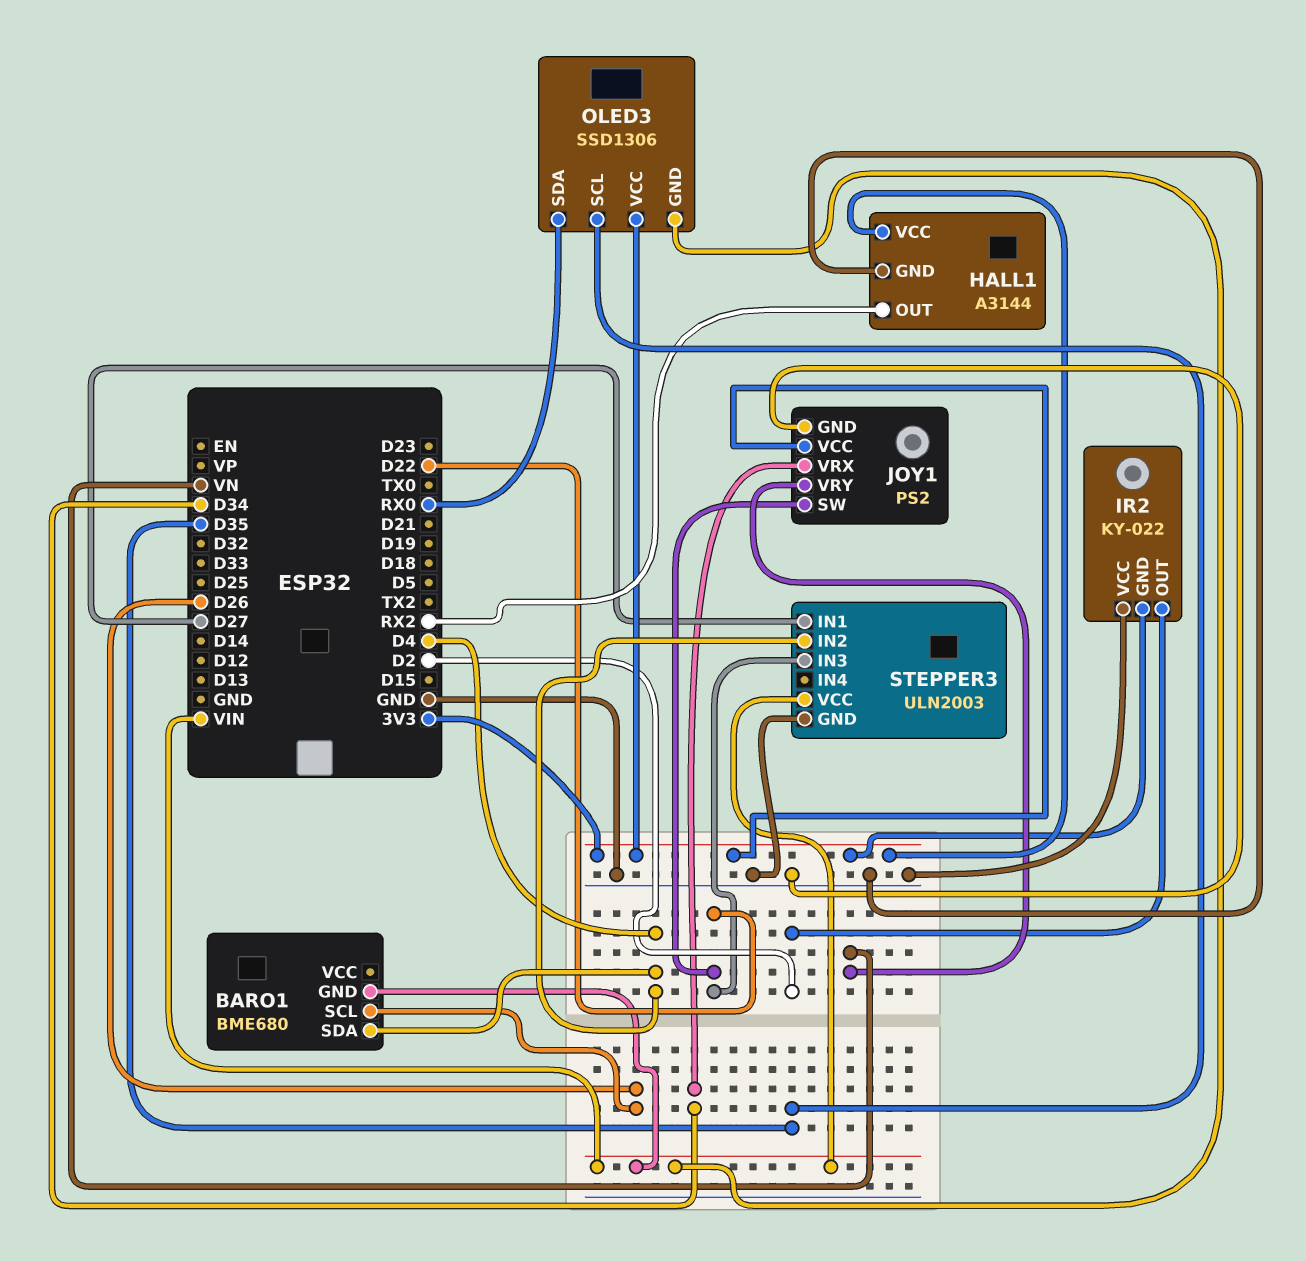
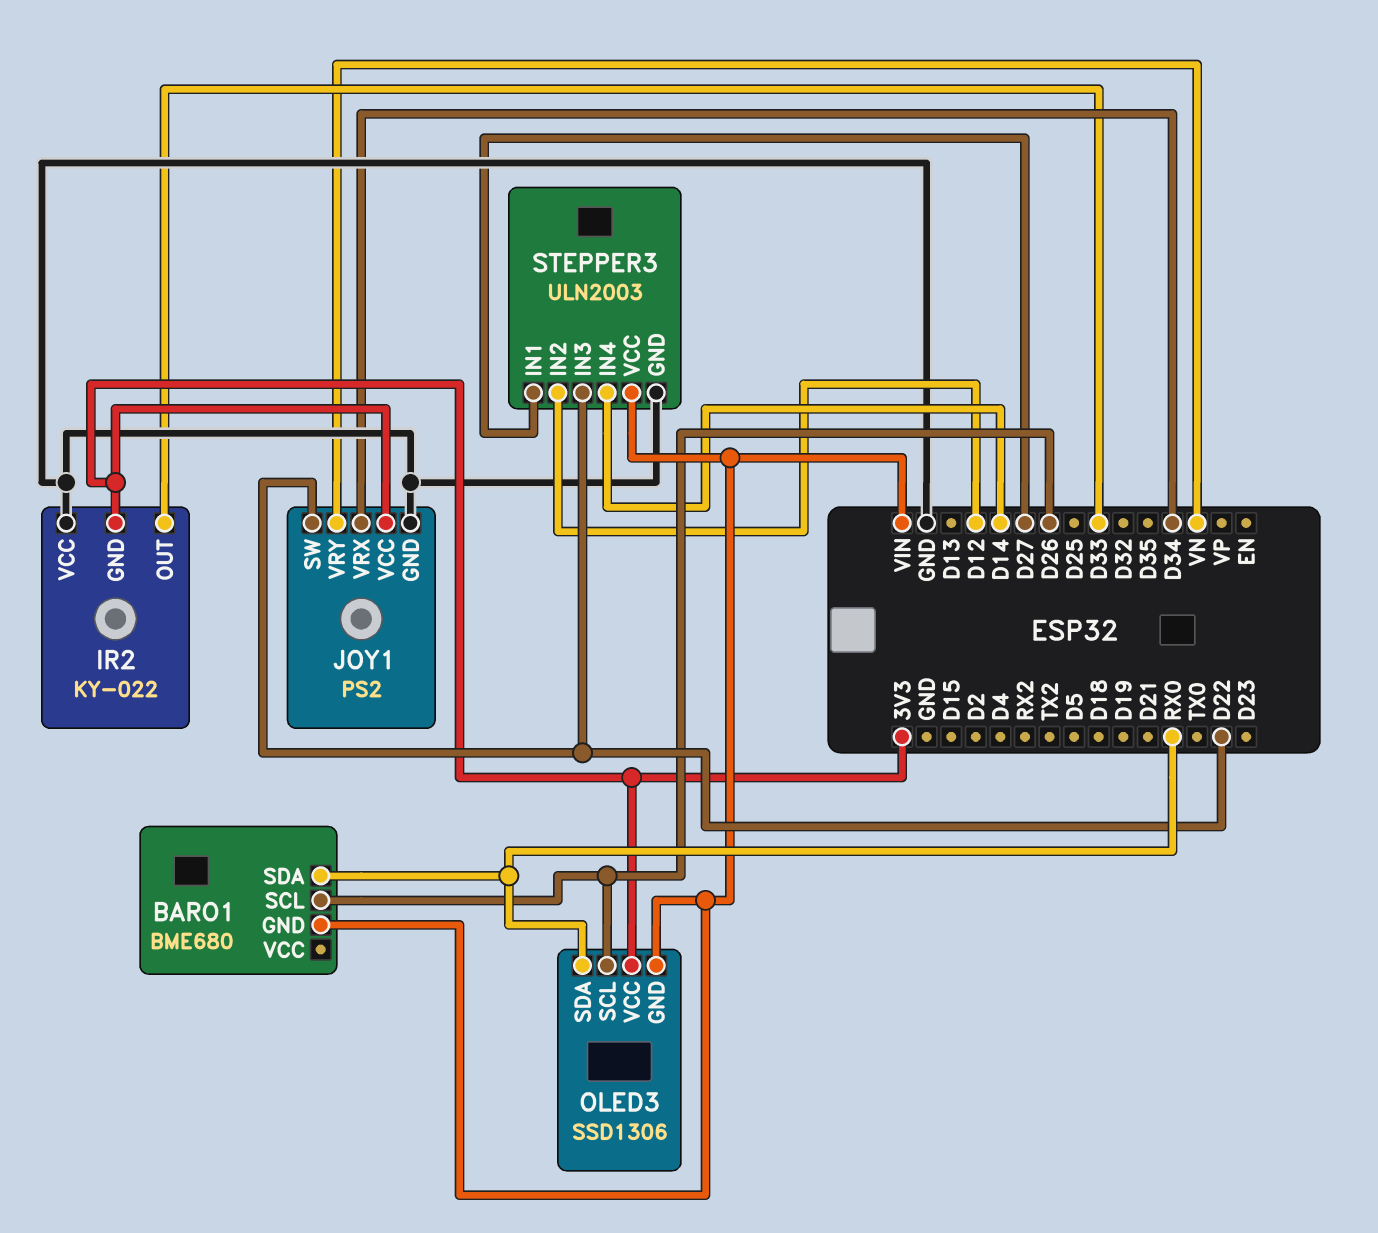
BARO1 pin SDA: D4 -> RX0
HALL1: A3144 -> none
HALL1 pin GND: GND -> none
HALL1 pin OUT: RX2 -> none
HALL1 pin VCC: 3V3 -> none
IR2 pin OUT: D2 -> D33
OLED3 pin SCL: D35 -> D26
STEPPER3 pin IN2: D4 -> D12
STEPPER3 pin IN4: none -> D14

